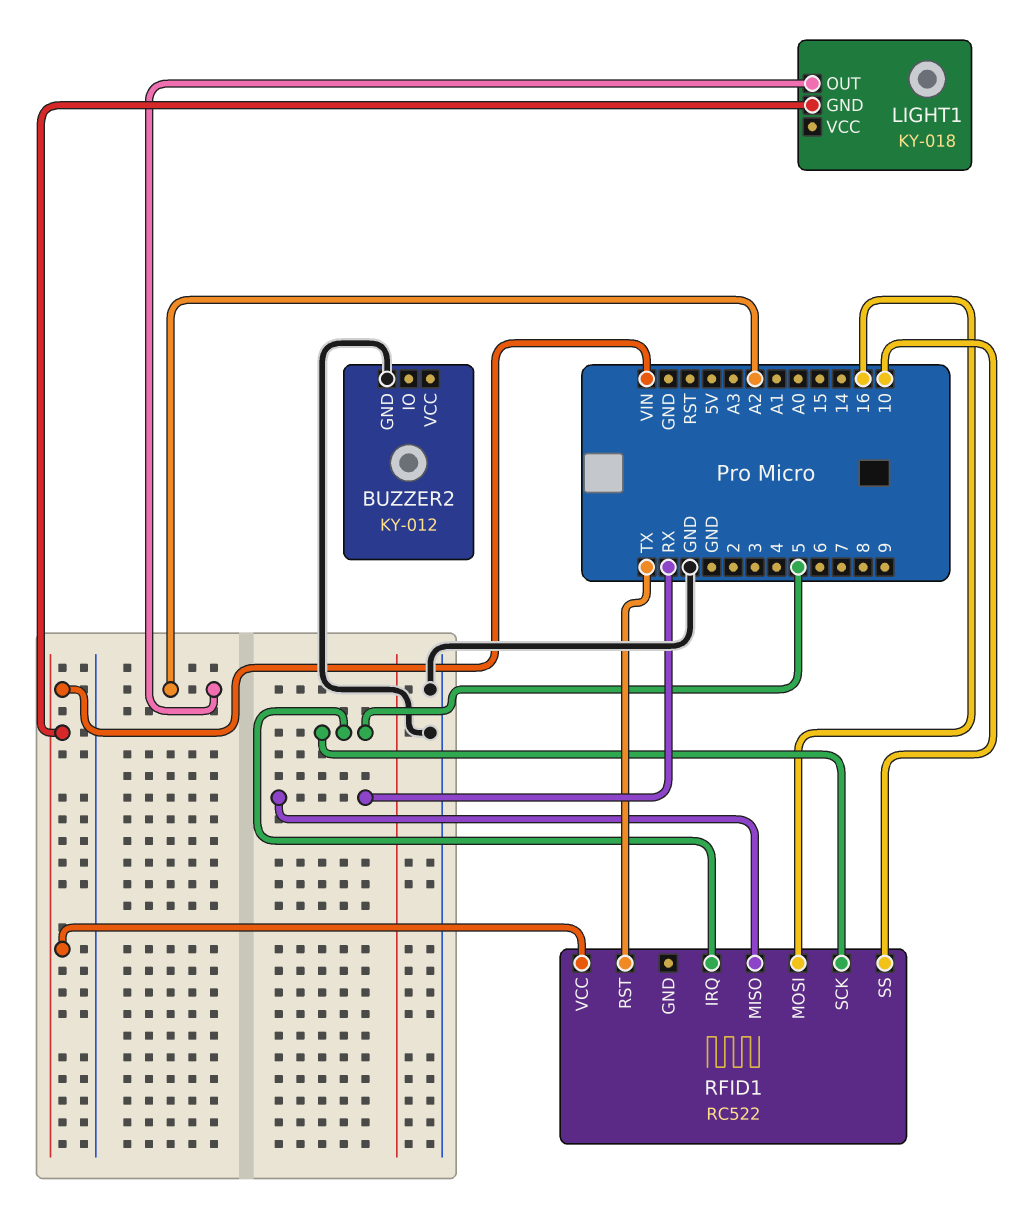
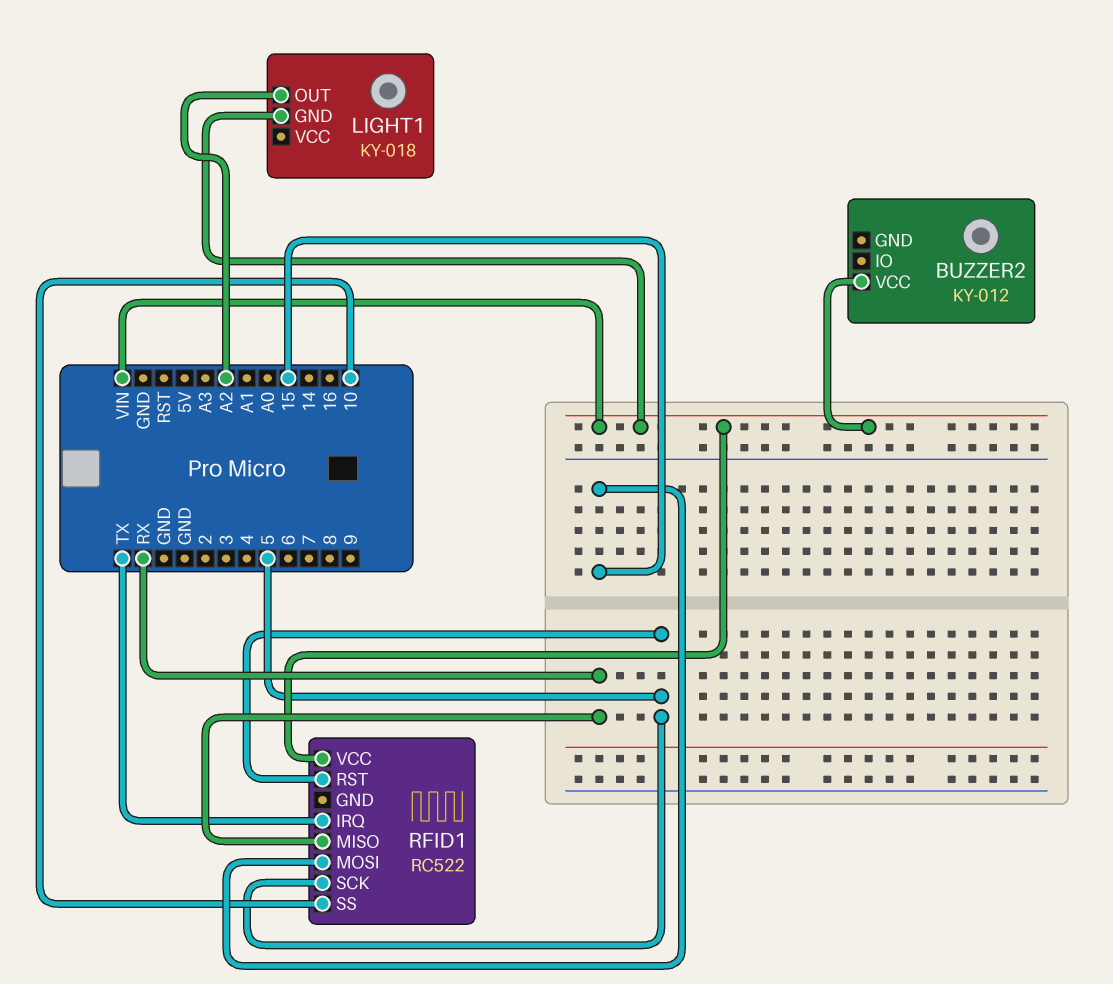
BUZZER2 pin GND: GND -> none
BUZZER2 pin VCC: none -> VIN
RFID1 pin IRQ: 5 -> TX
RFID1 pin MOSI: 16 -> 15
RFID1 pin RST: TX -> 5

